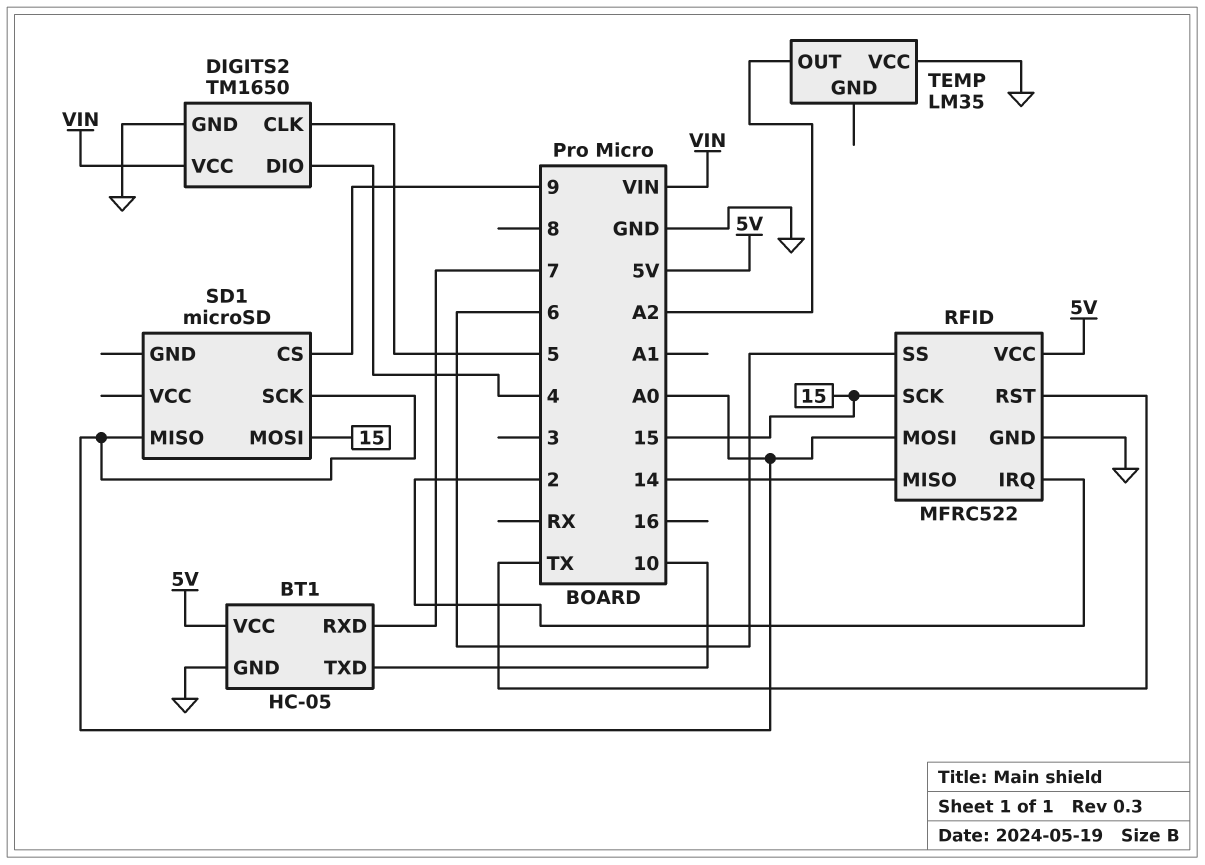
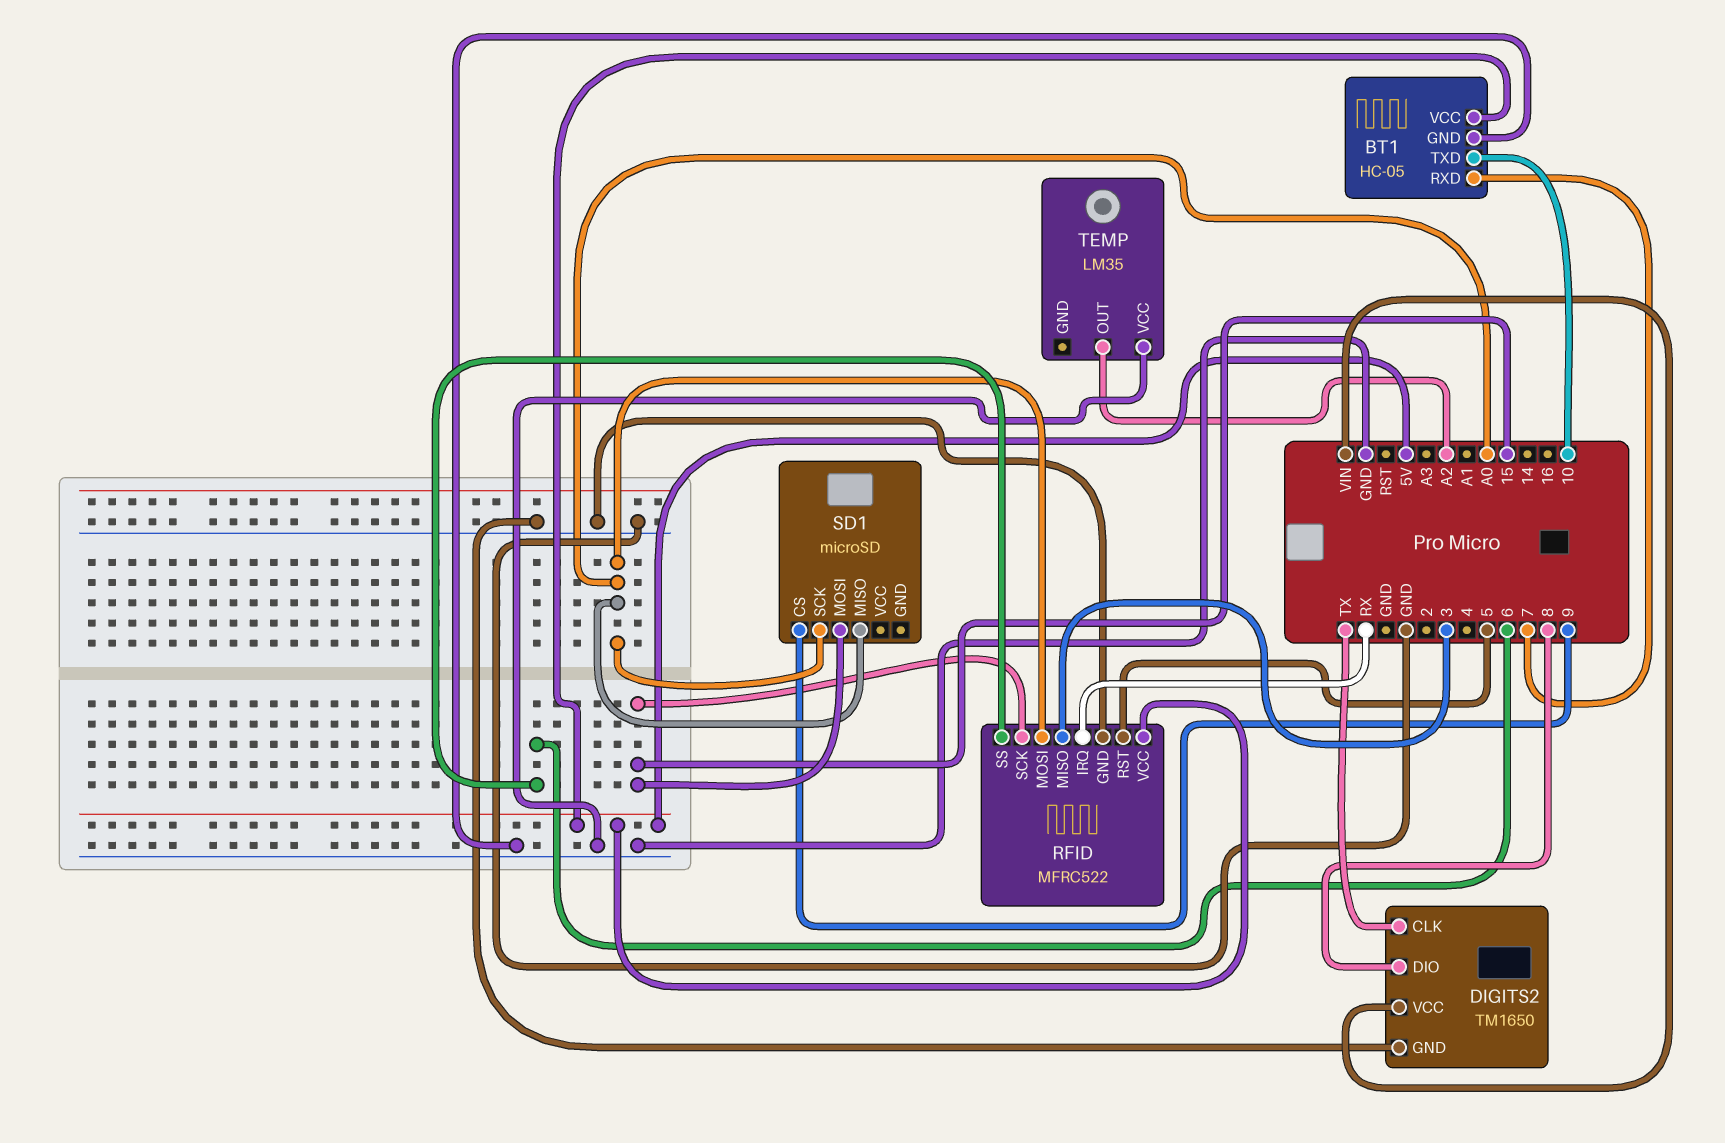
DIGITS2 pin CLK: 5 -> TX
DIGITS2 pin DIO: 4 -> 8
RFID pin IRQ: 2 -> RX
RFID pin MISO: 14 -> 3
RFID pin RST: TX -> 5

